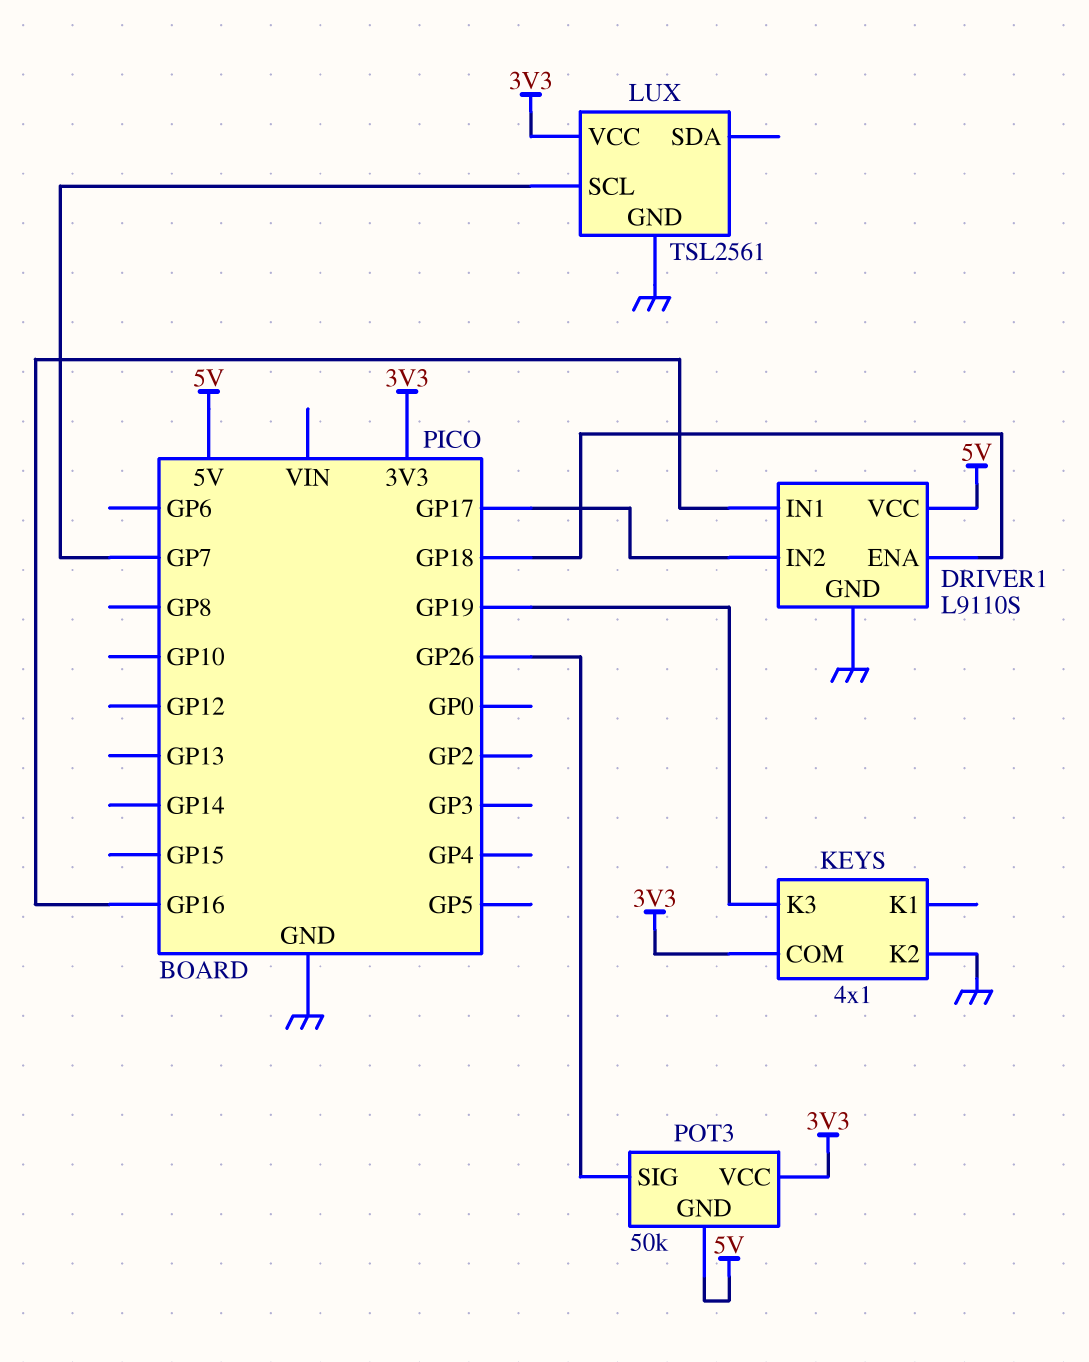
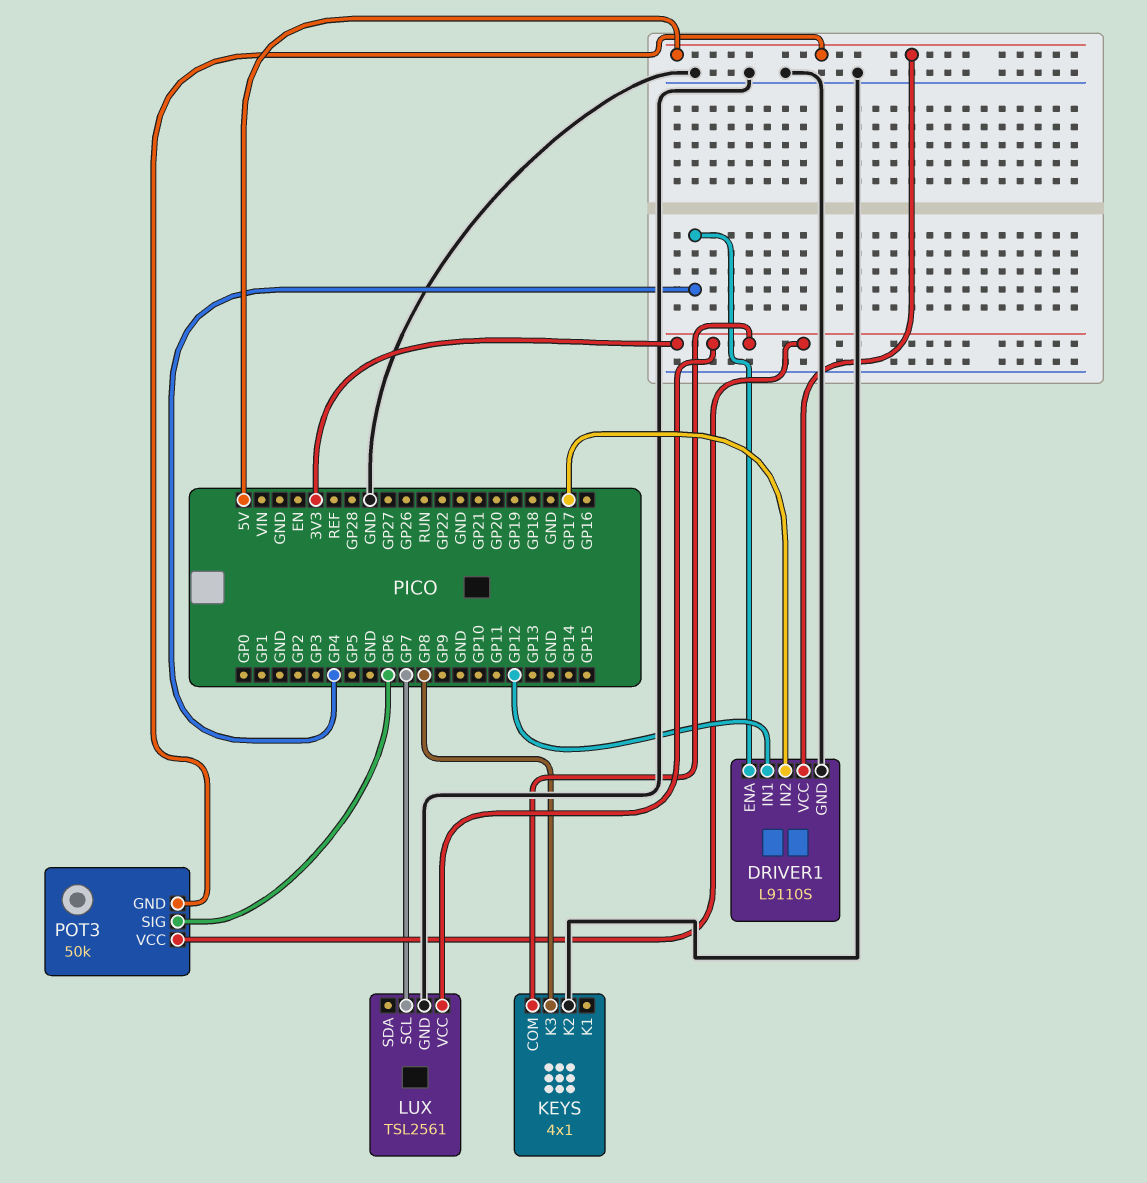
DRIVER1 pin ENA: GP18 -> GP4
DRIVER1 pin IN1: GP16 -> GP12
KEYS pin K3: GP19 -> GP8
POT3 pin SIG: GP26 -> GP6

